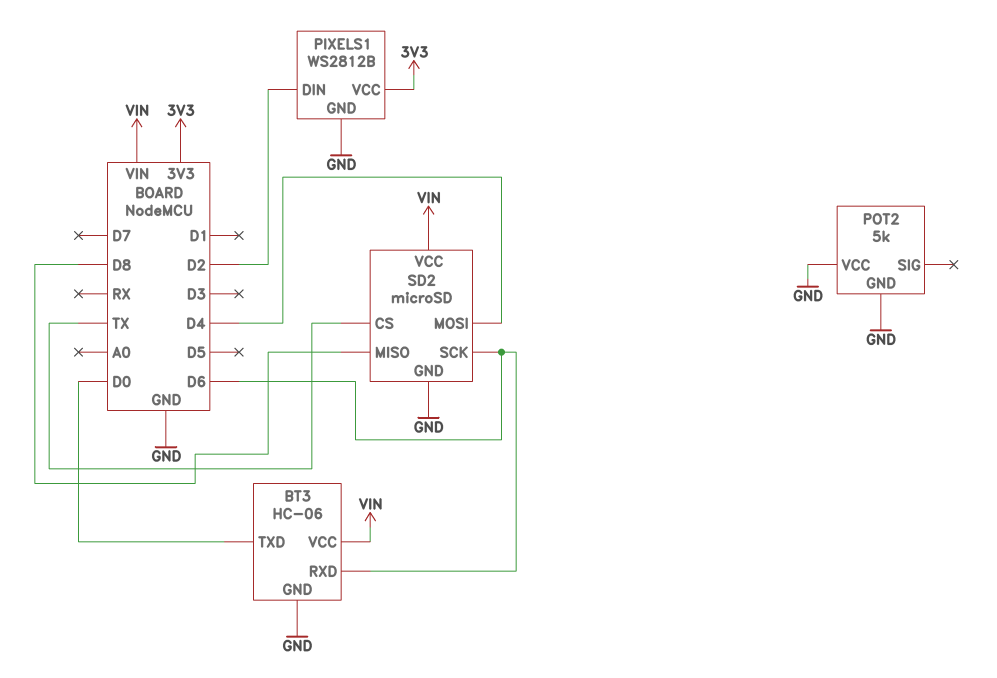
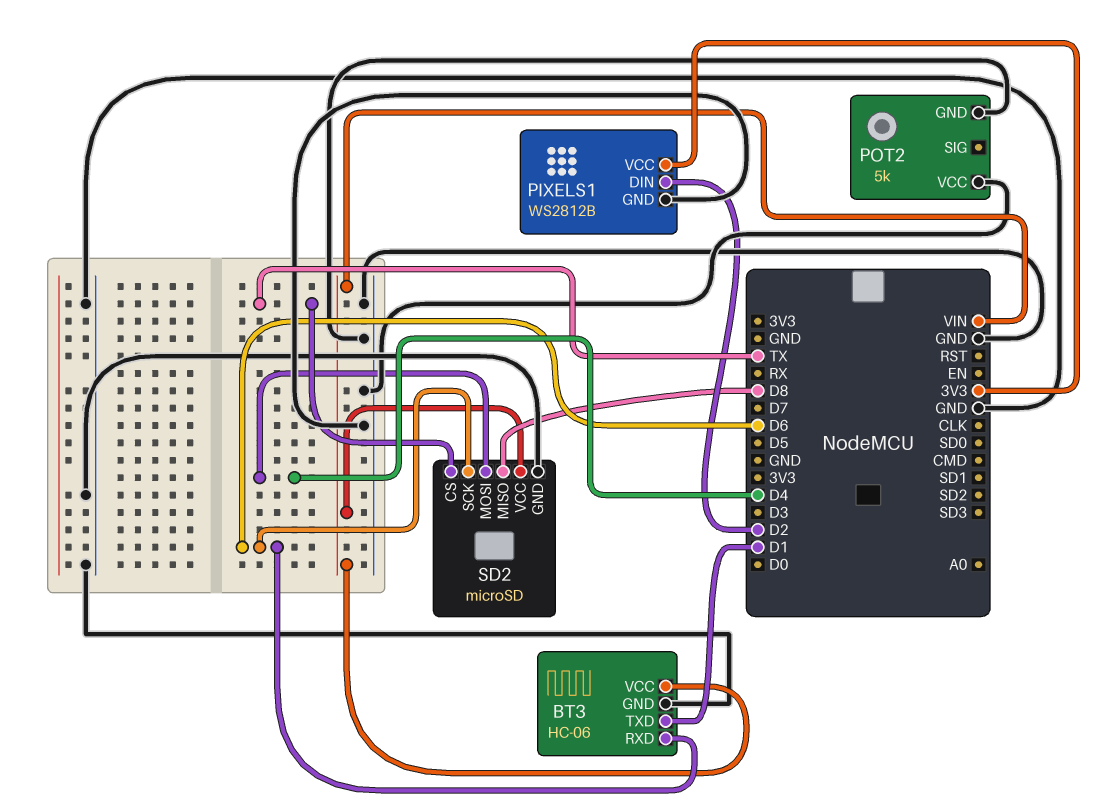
BT3 pin TXD: D0 -> D1

